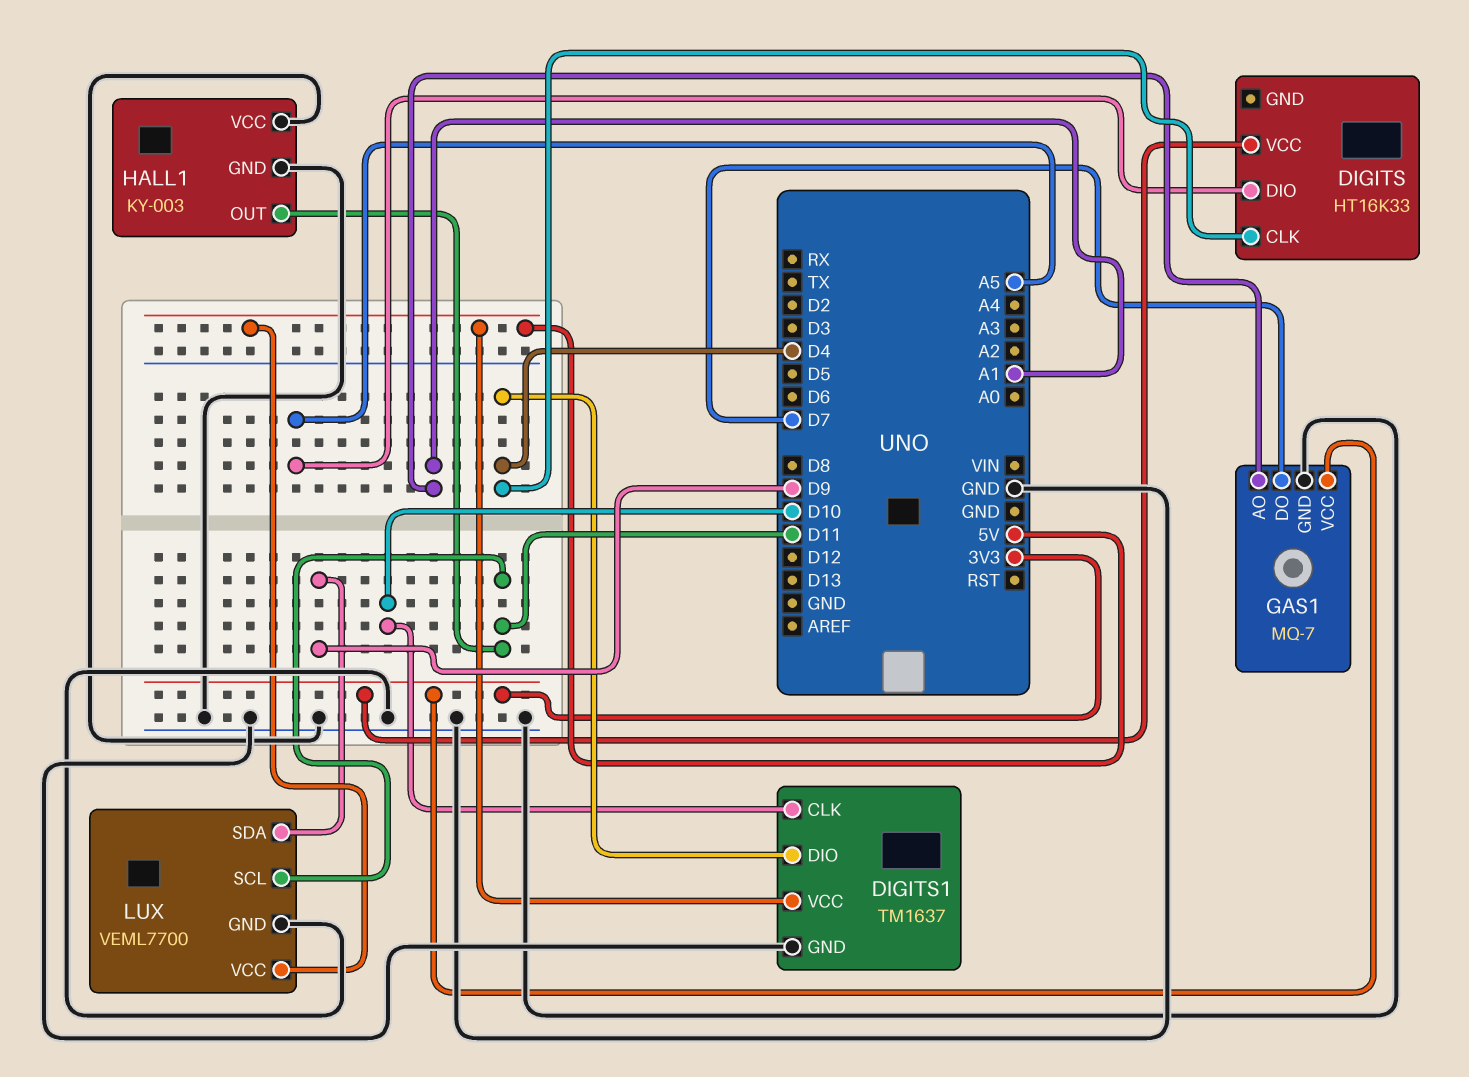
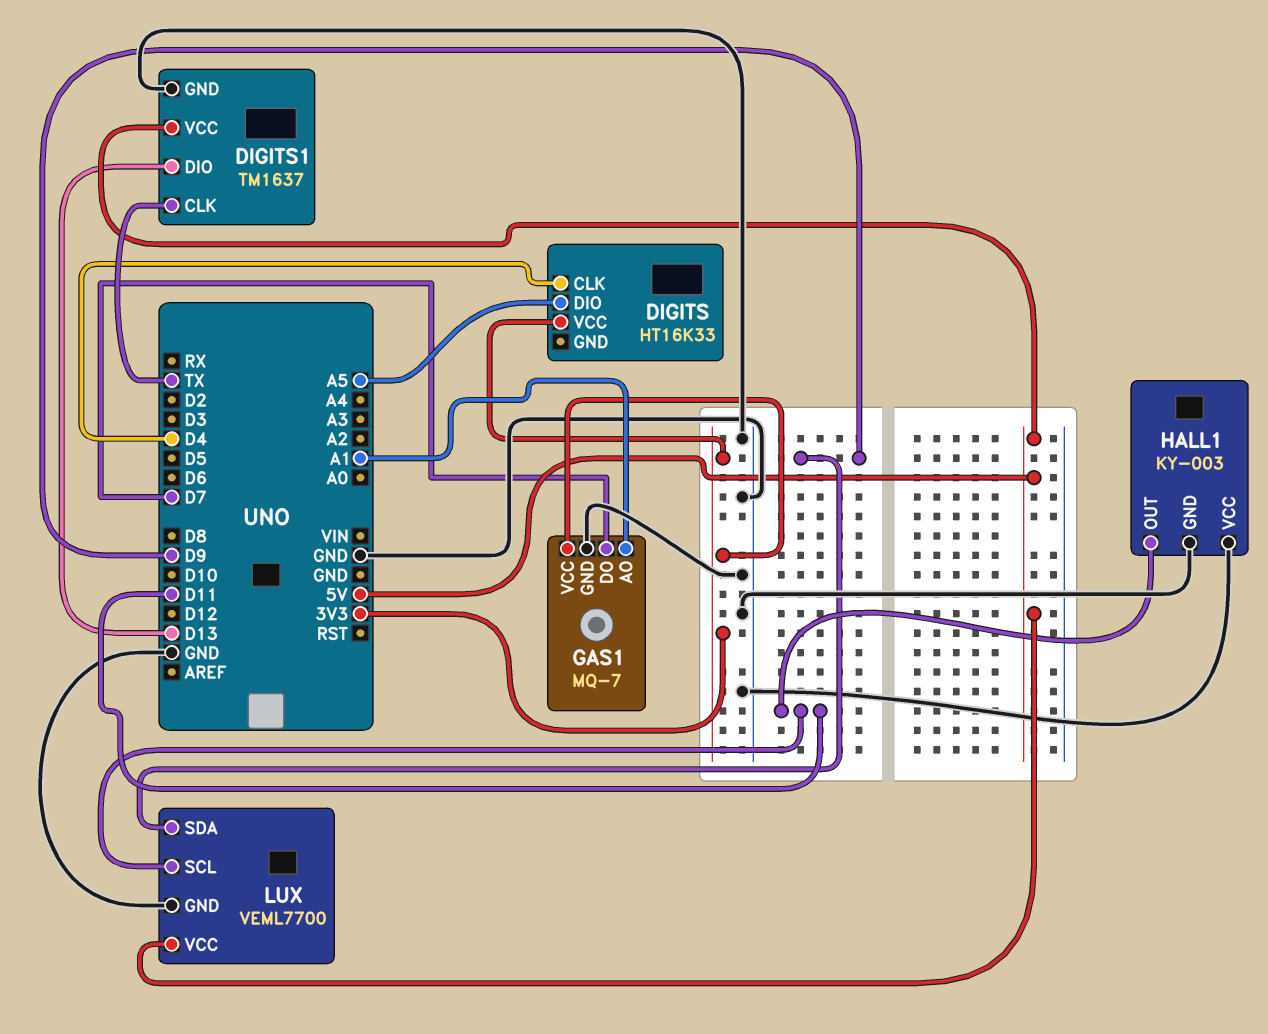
DIGITS1 pin CLK: D10 -> TX
DIGITS1 pin DIO: D4 -> D13

